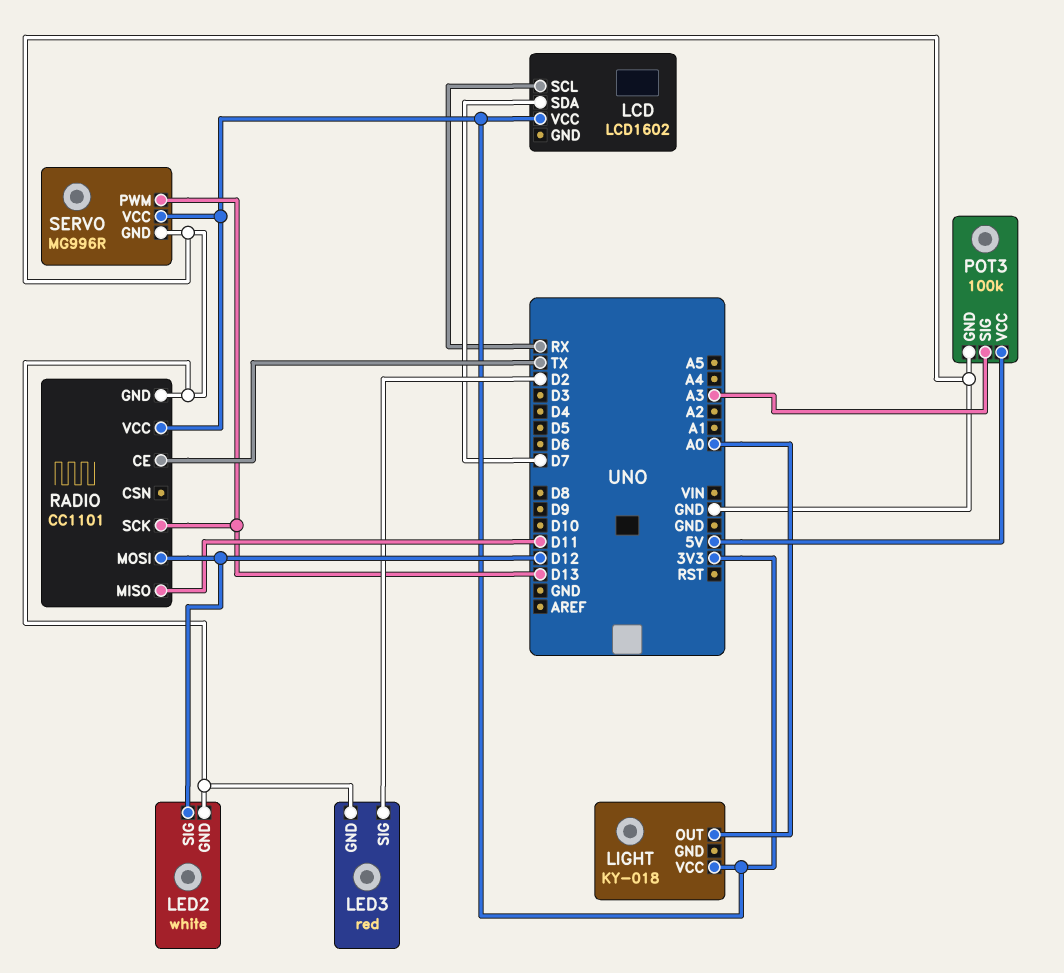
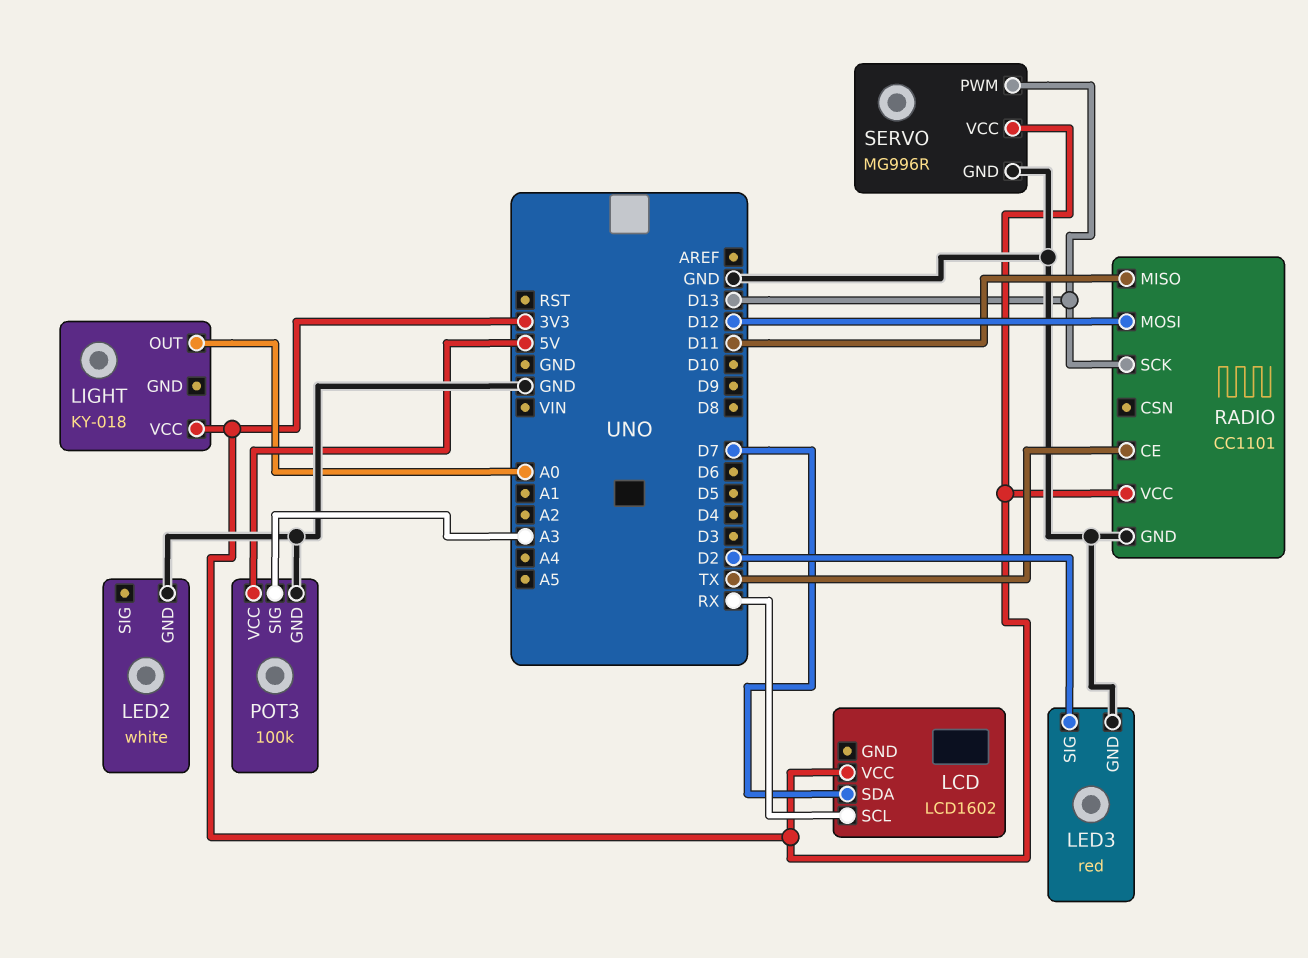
LED2 pin SIG: D12 -> none

